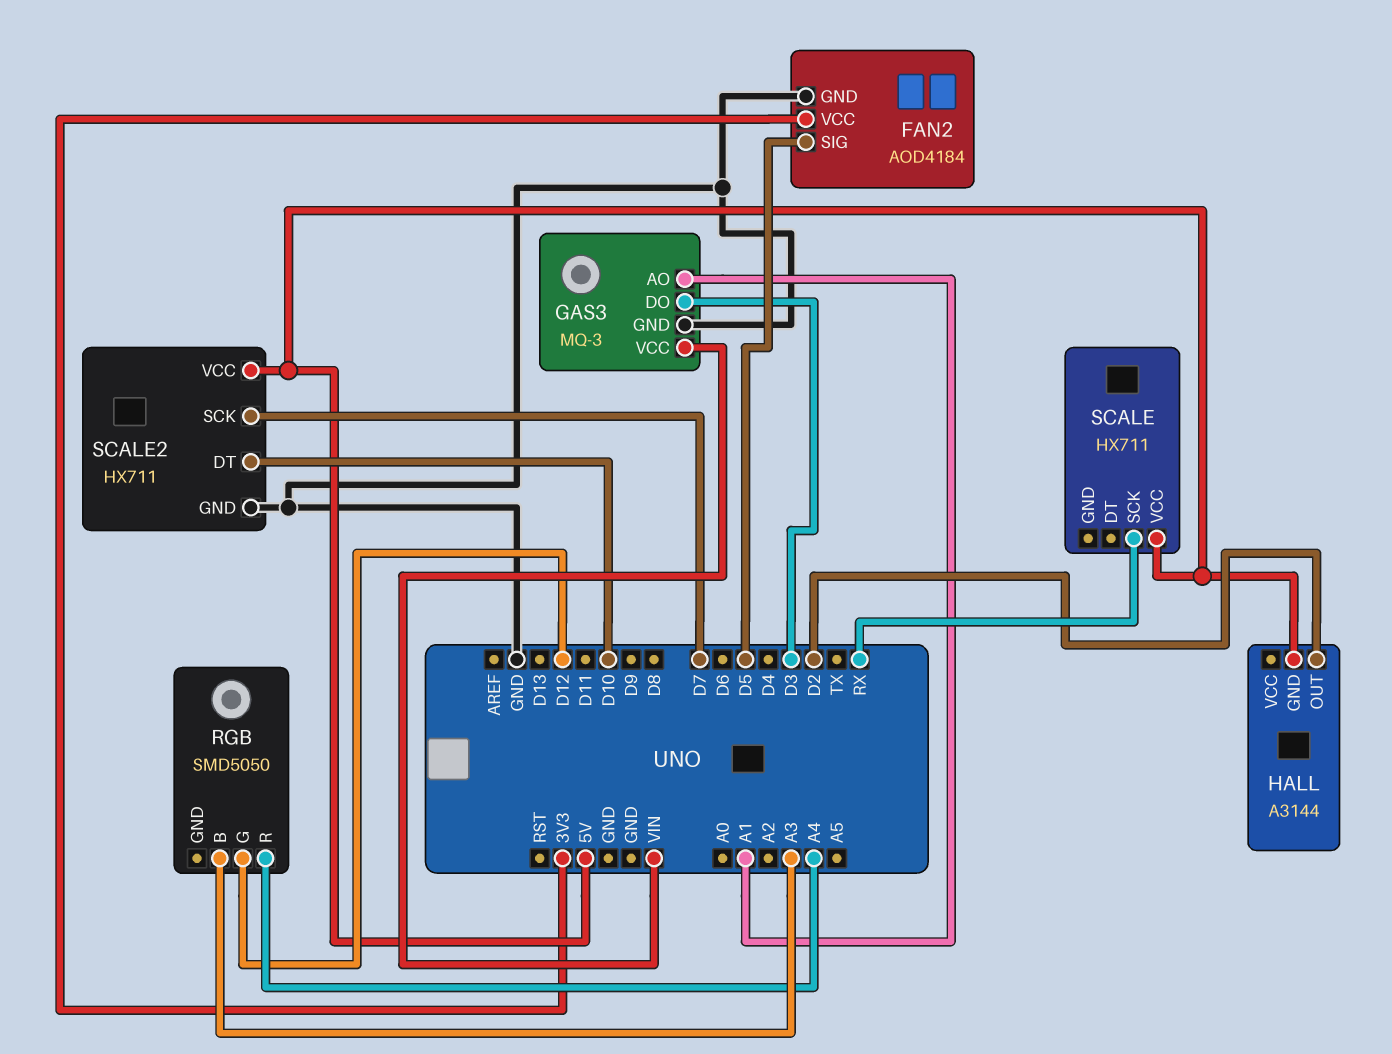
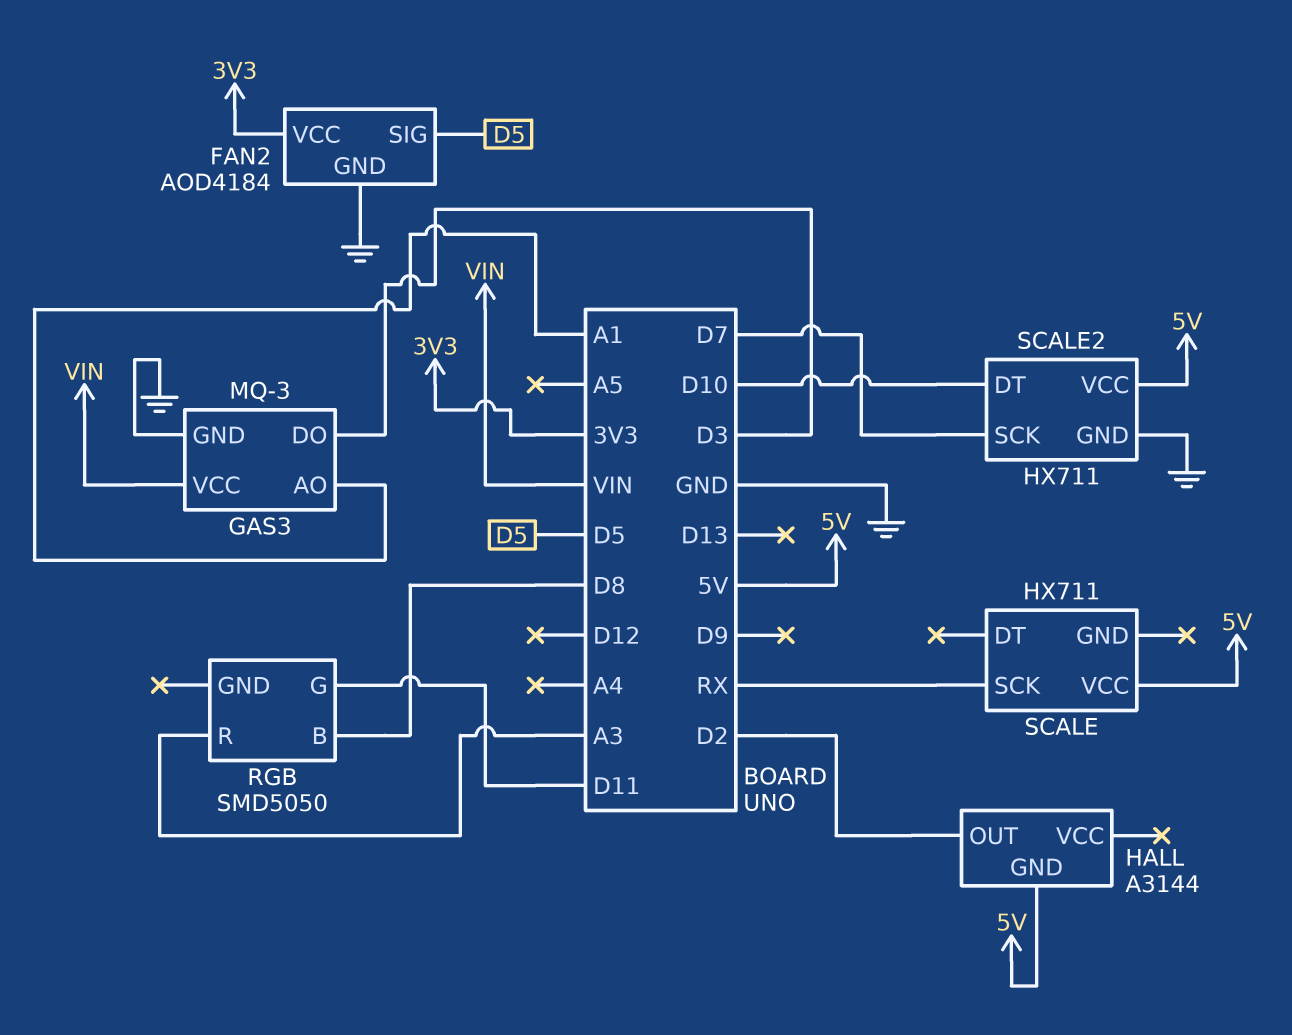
RGB pin B: A3 -> D8
RGB pin G: D12 -> D11
RGB pin R: A4 -> A3

